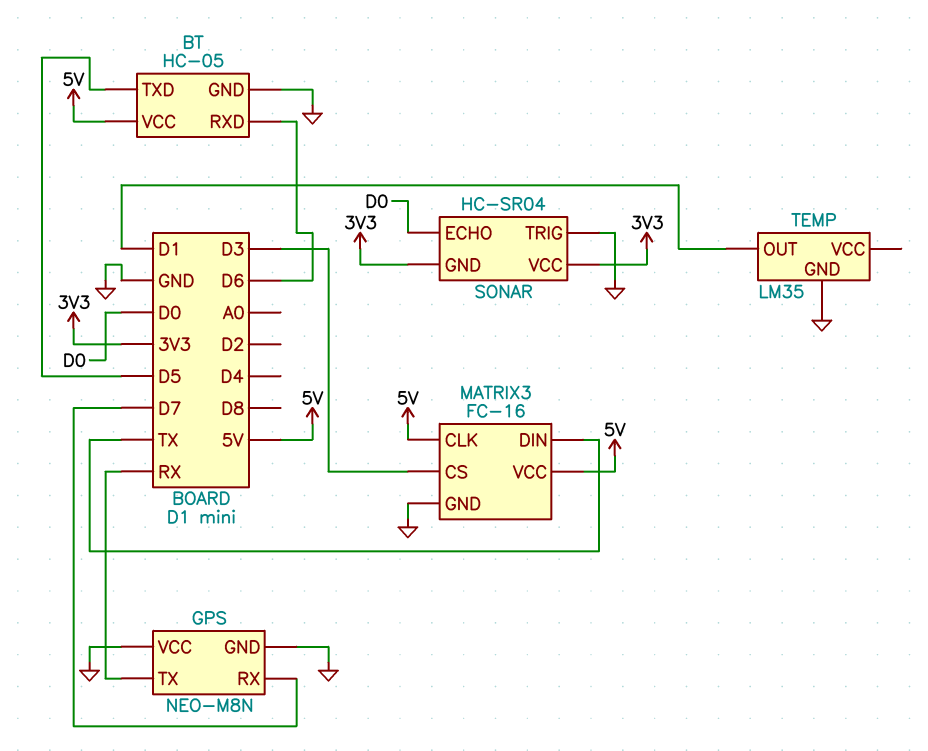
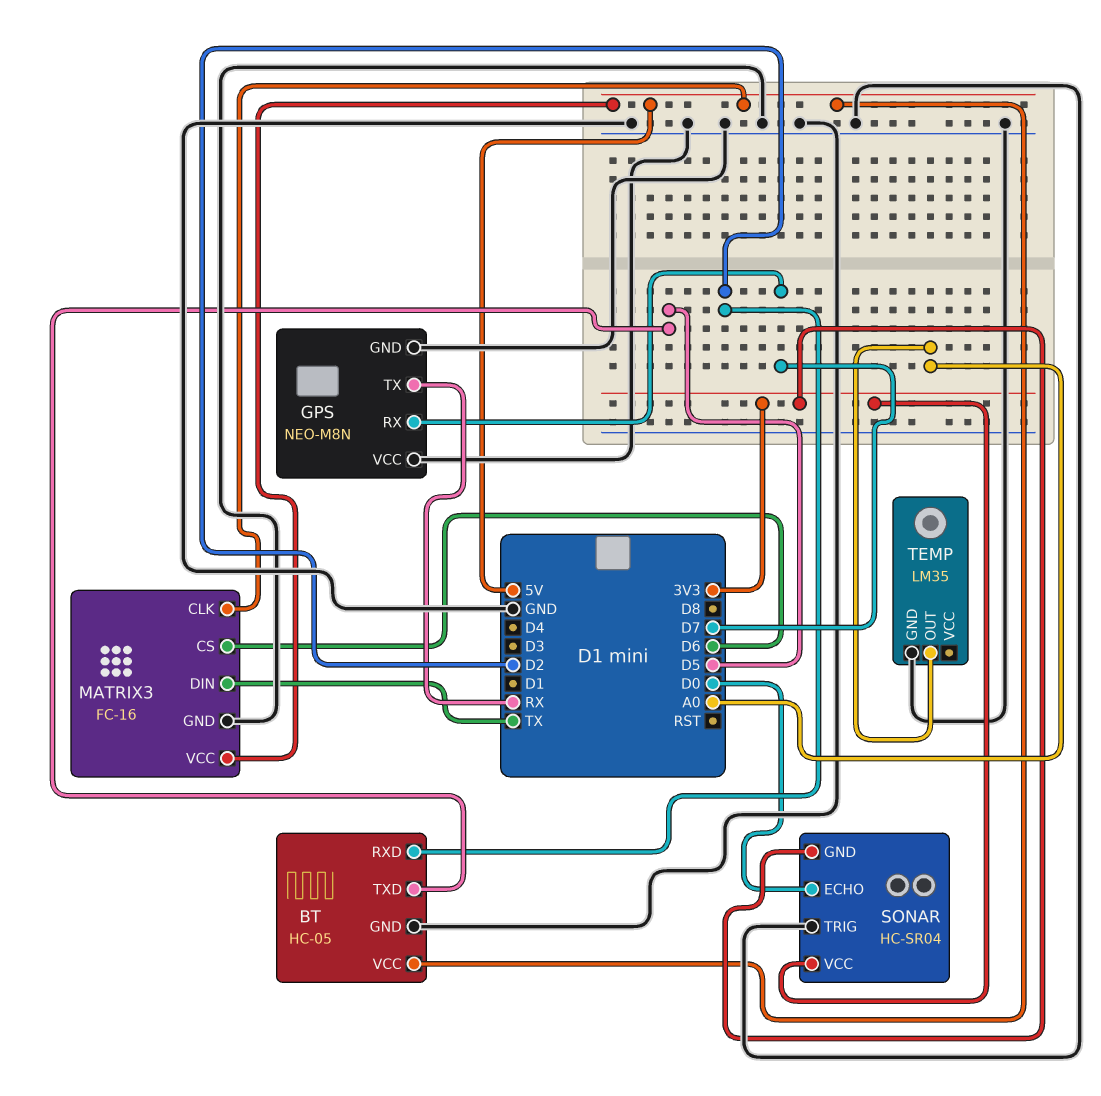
BT pin RXD: D6 -> D2
MATRIX3 pin CS: D3 -> D6
TEMP pin OUT: D1 -> A0

